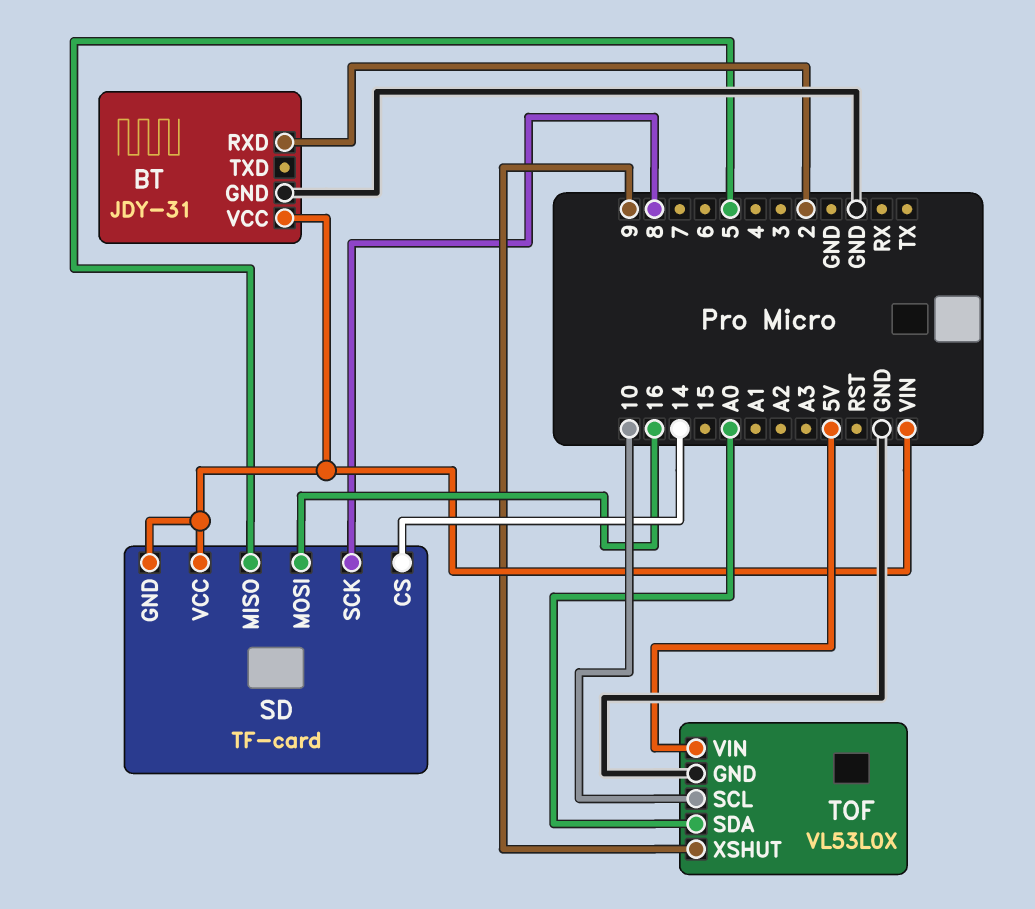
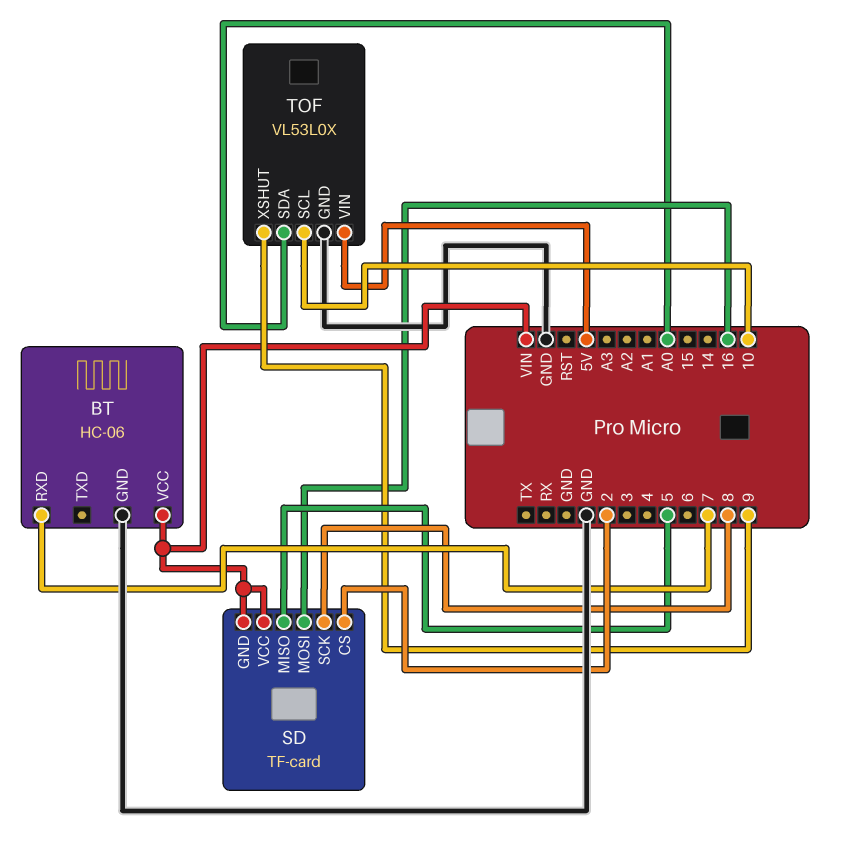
BT: JDY-31 -> HC-06
BT pin RXD: 2 -> 7
SD pin CS: 14 -> 2

